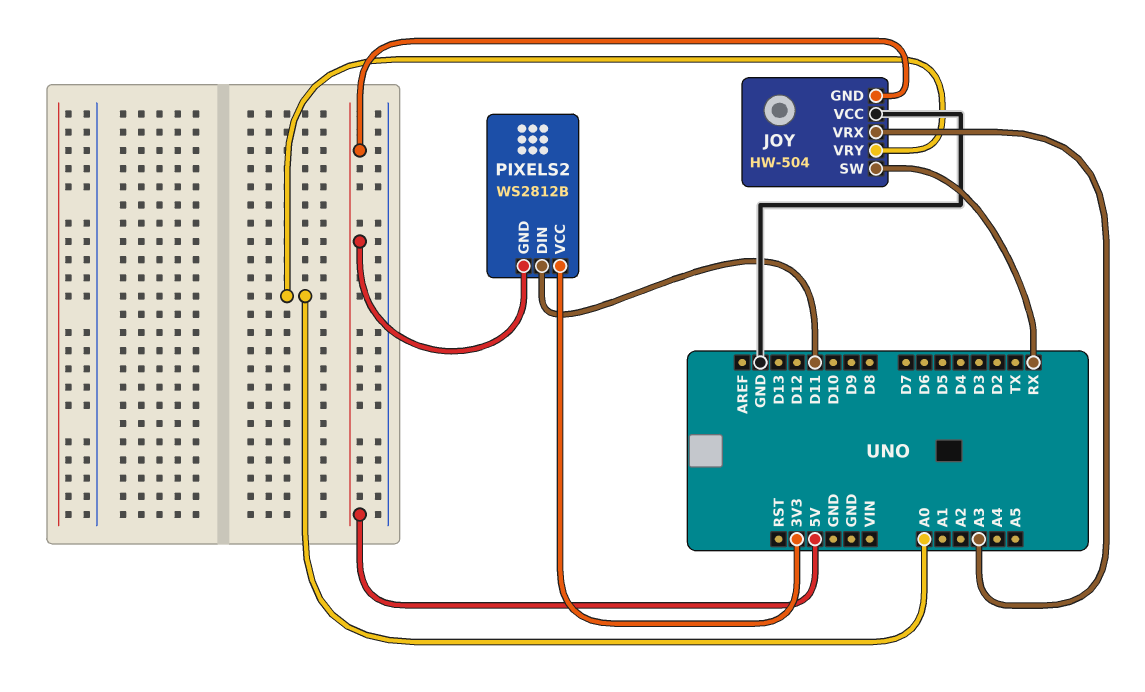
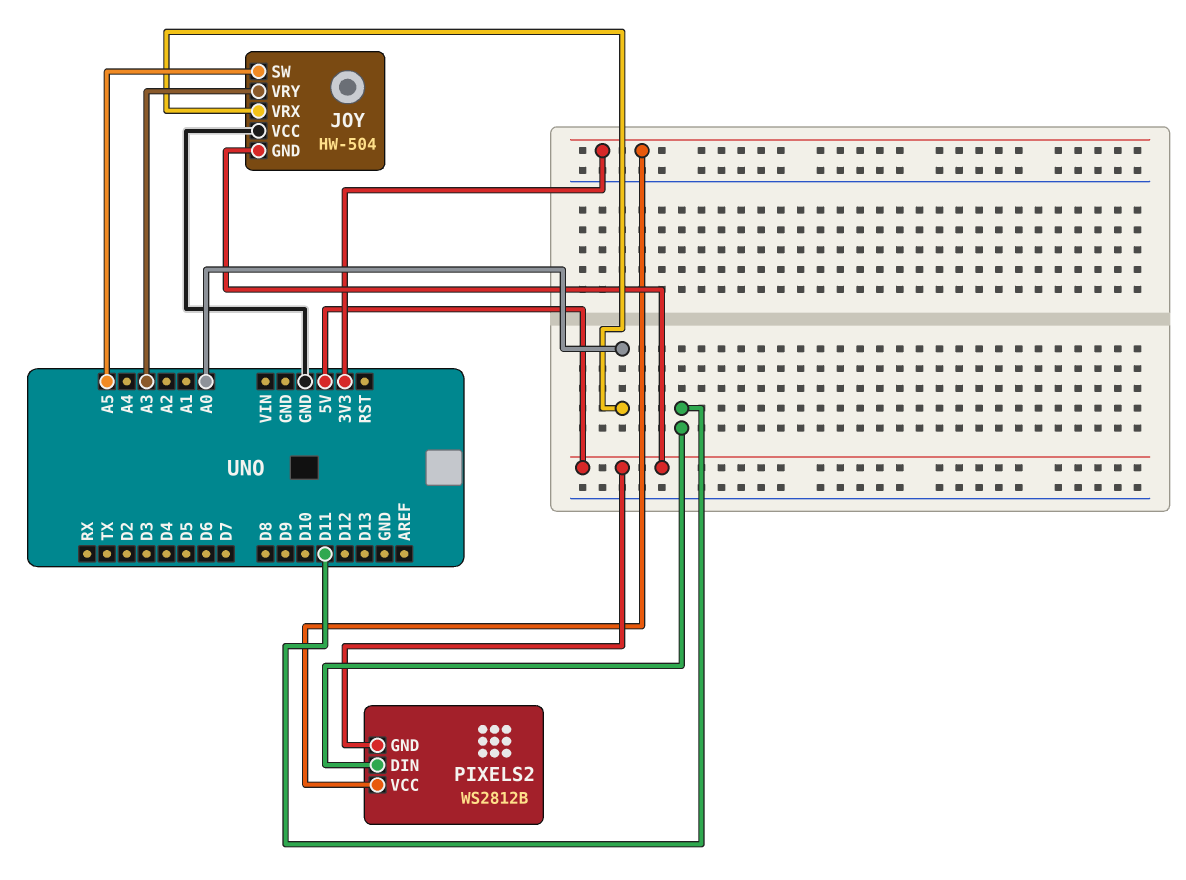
JOY pin SW: RX -> A5
JOY pin VRX: A3 -> A0
JOY pin VRY: A0 -> A3

